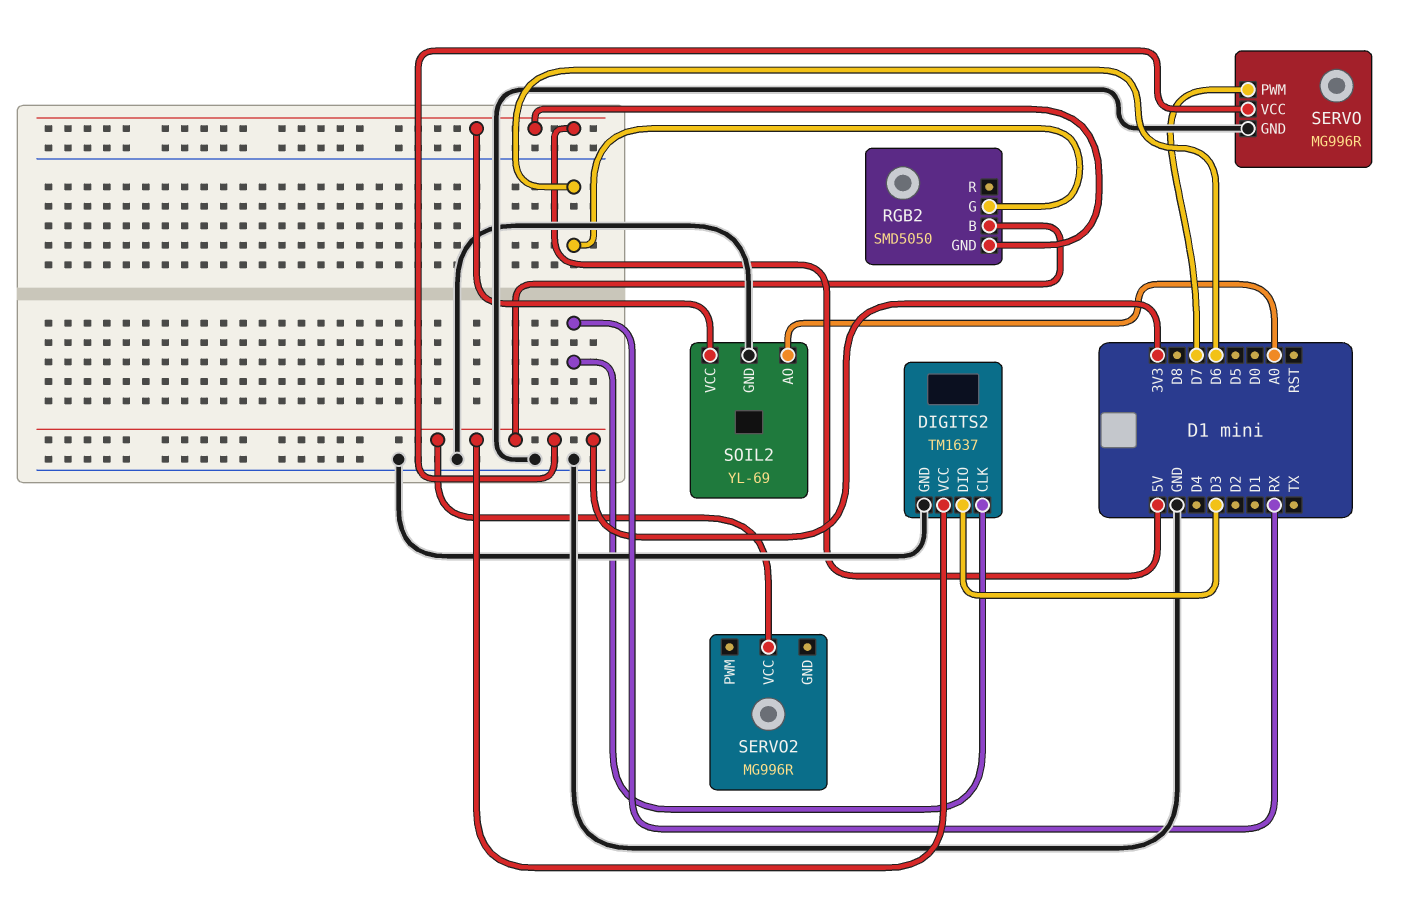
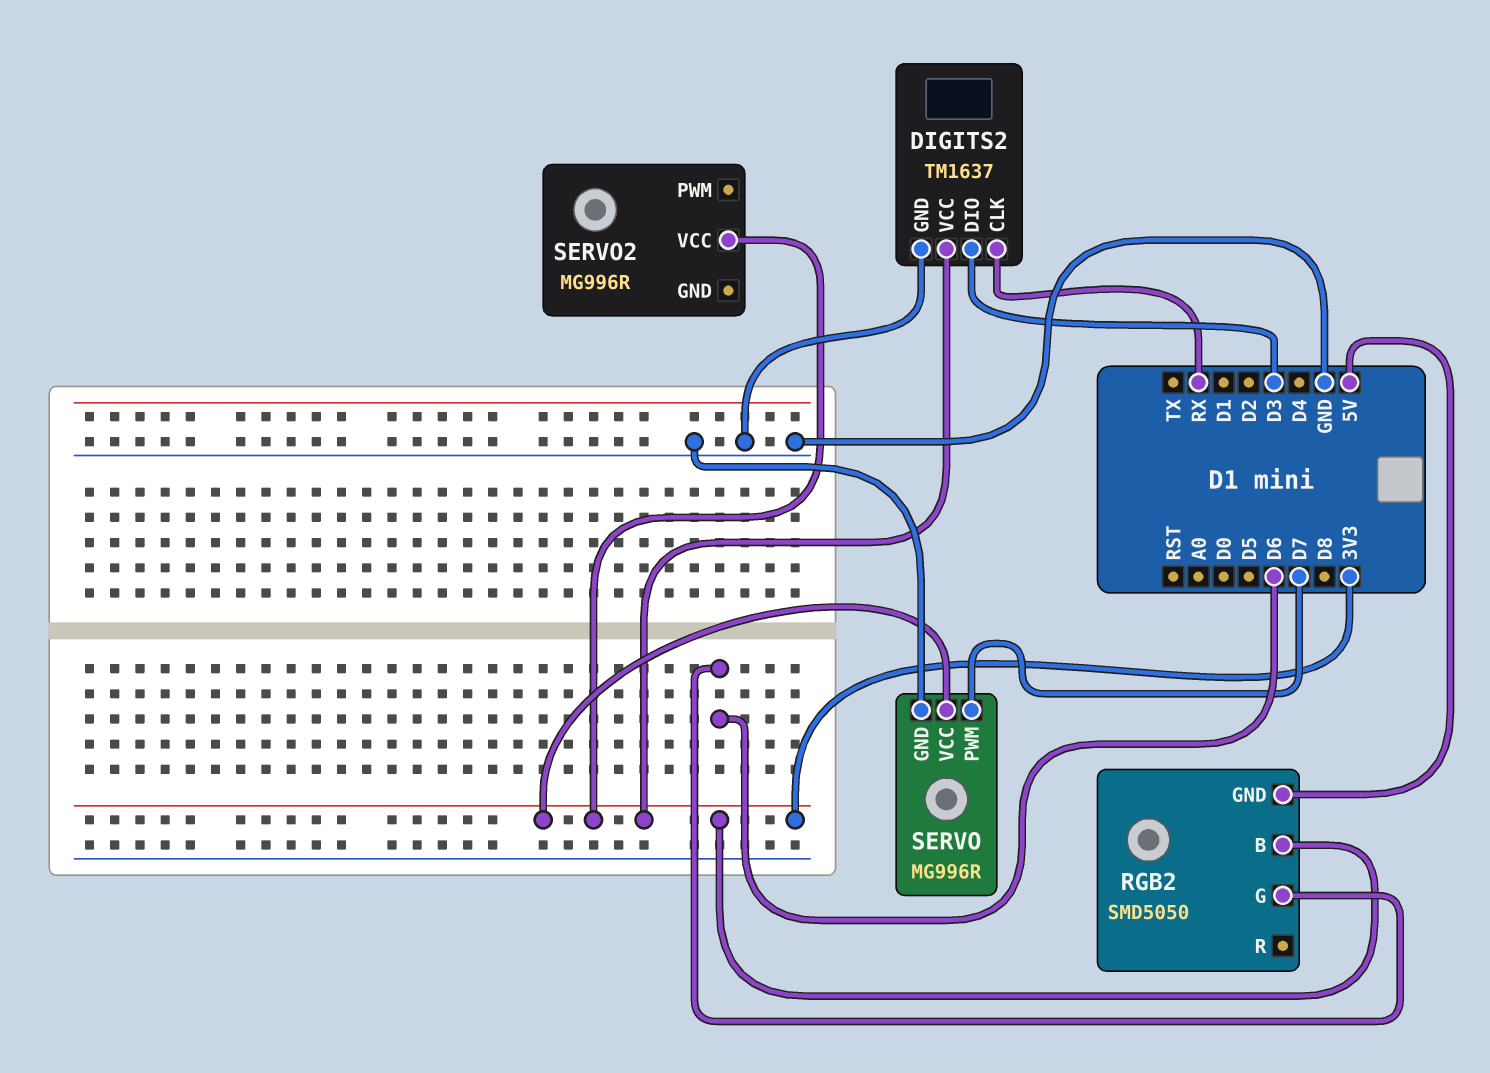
SOIL2: YL-69 -> none
SOIL2 pin AO: A0 -> none
SOIL2 pin GND: GND -> none
SOIL2 pin VCC: 5V -> none

